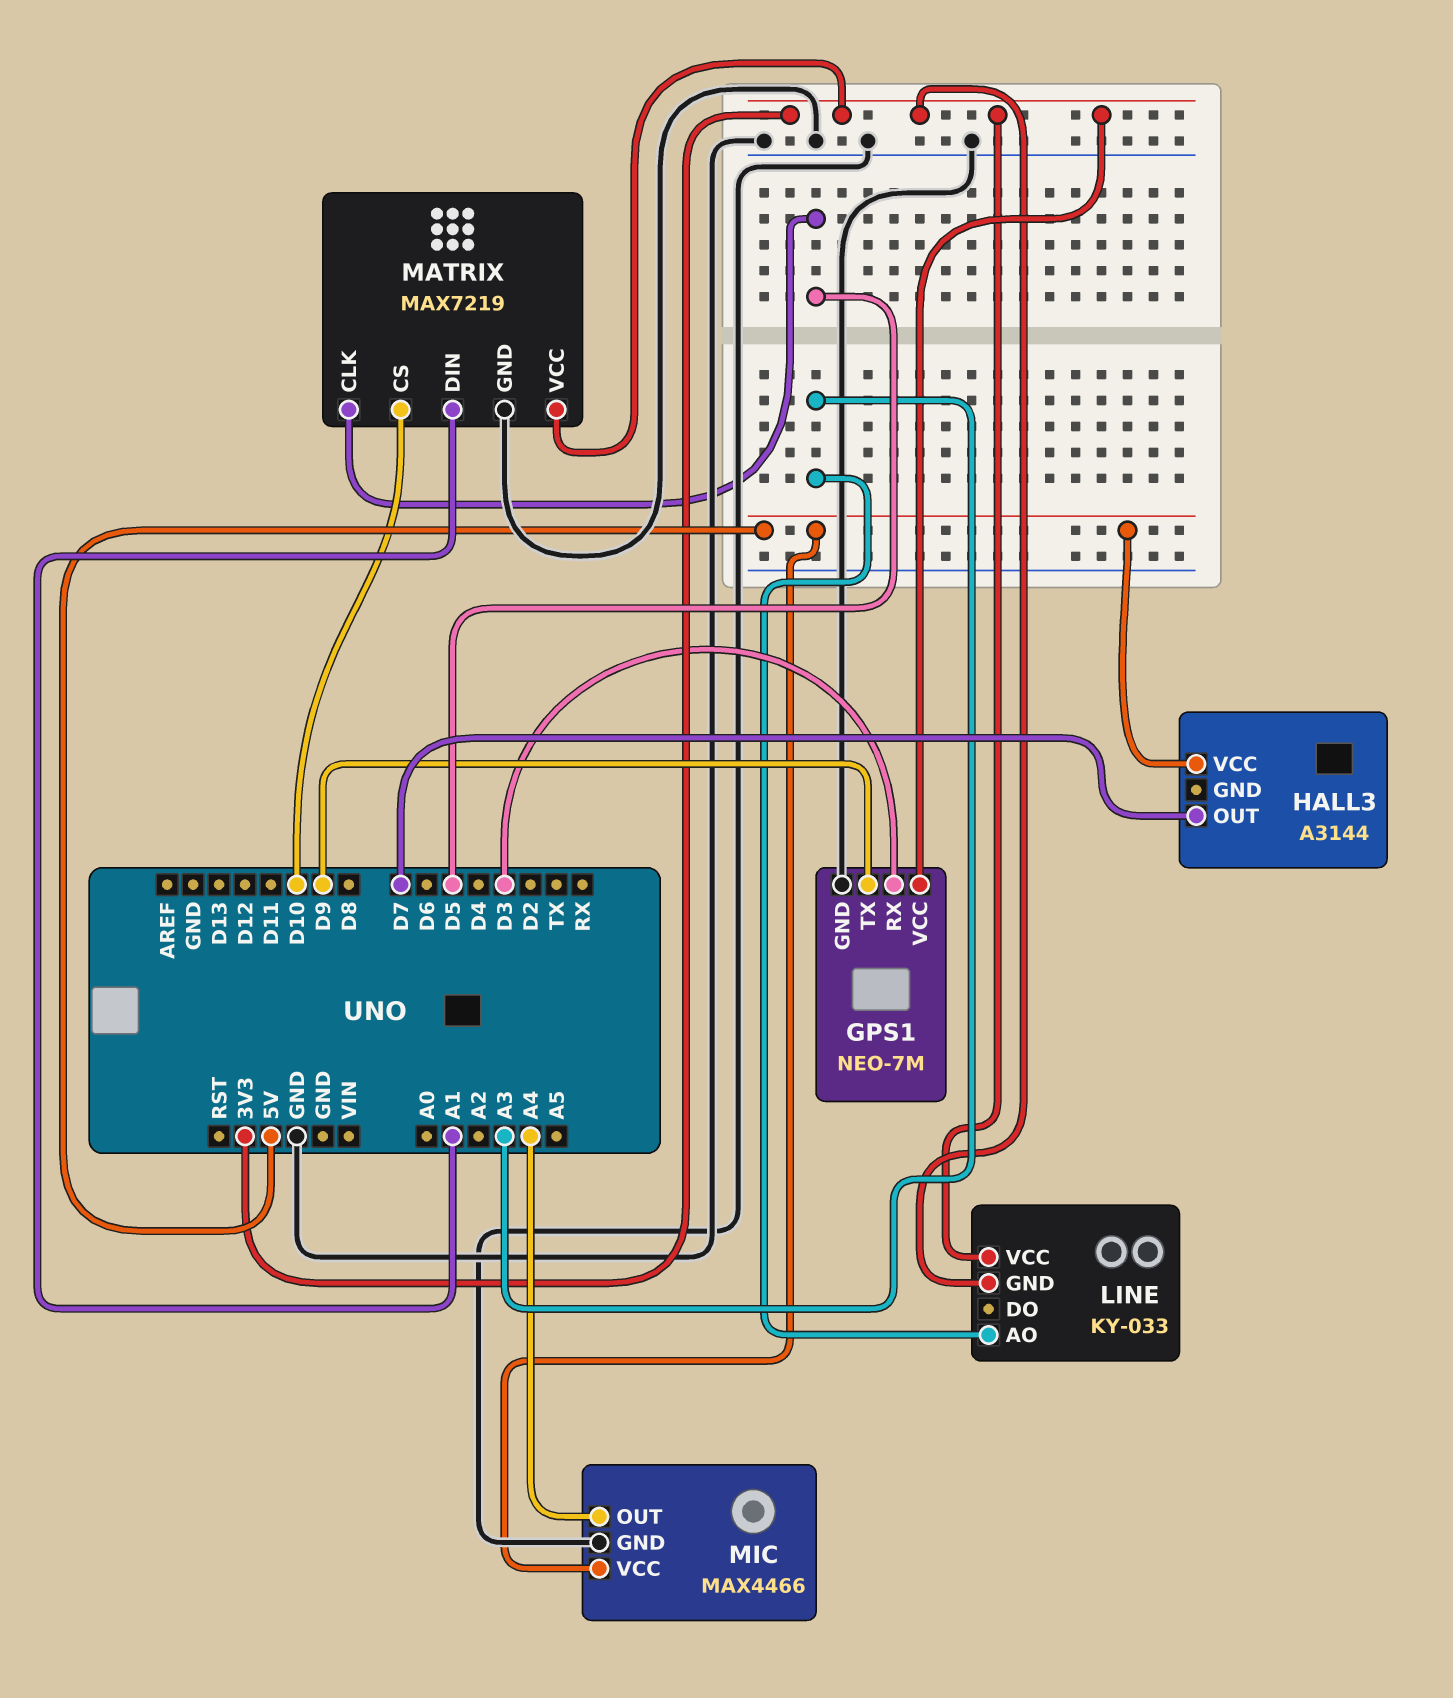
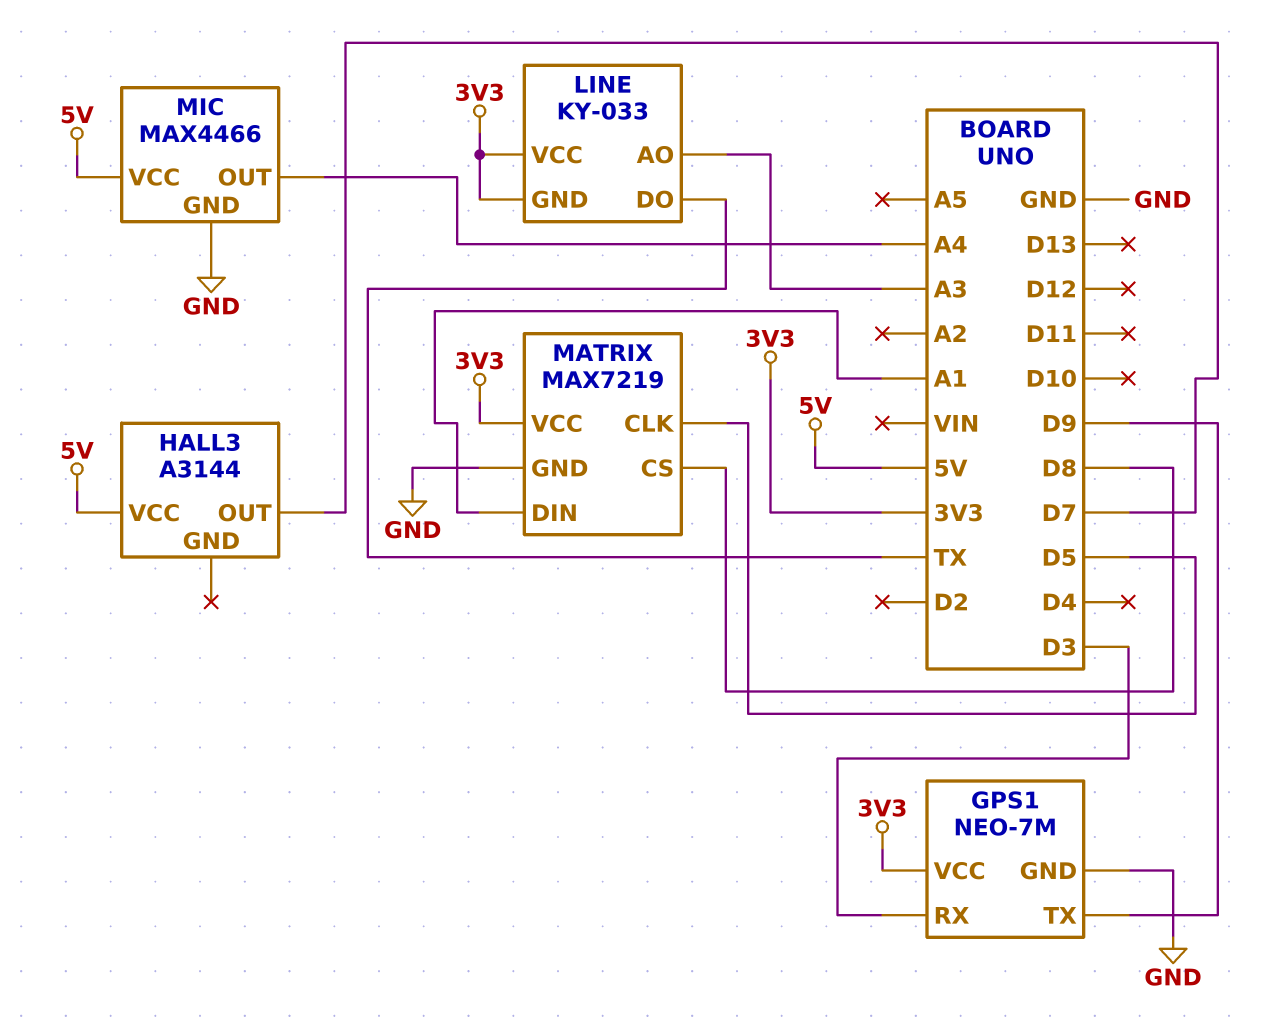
LINE pin DO: none -> TX
MATRIX pin CS: D10 -> D8

